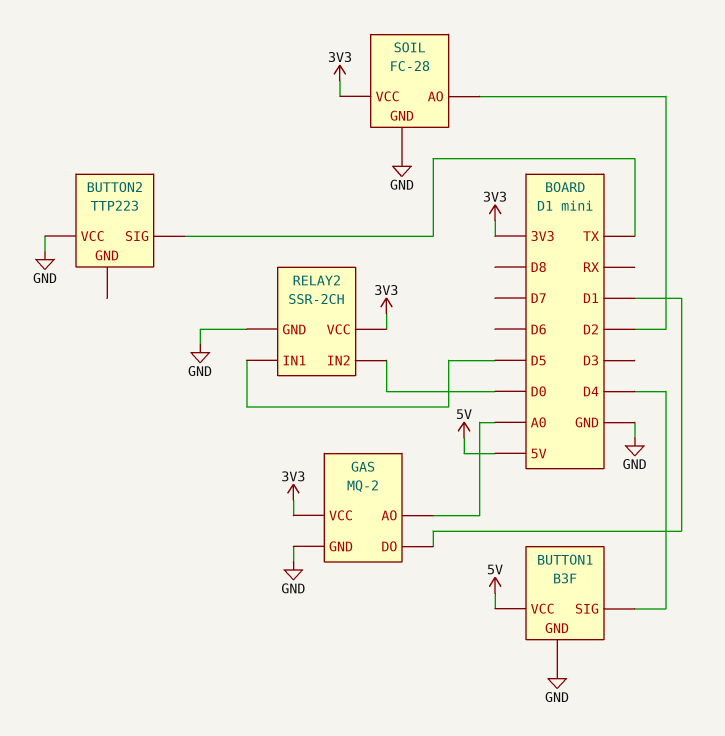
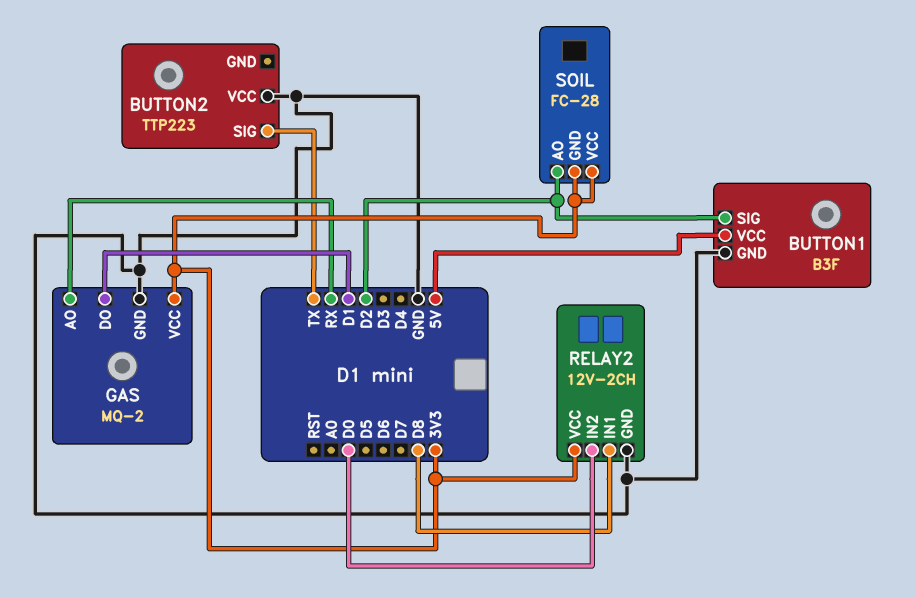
BUTTON1 pin SIG: D4 -> D2
GAS pin AO: A0 -> RX
RELAY2: SSR-2CH -> 12V-2CH
RELAY2 pin IN1: D5 -> D8
SOIL pin GND: GND -> 3V3

